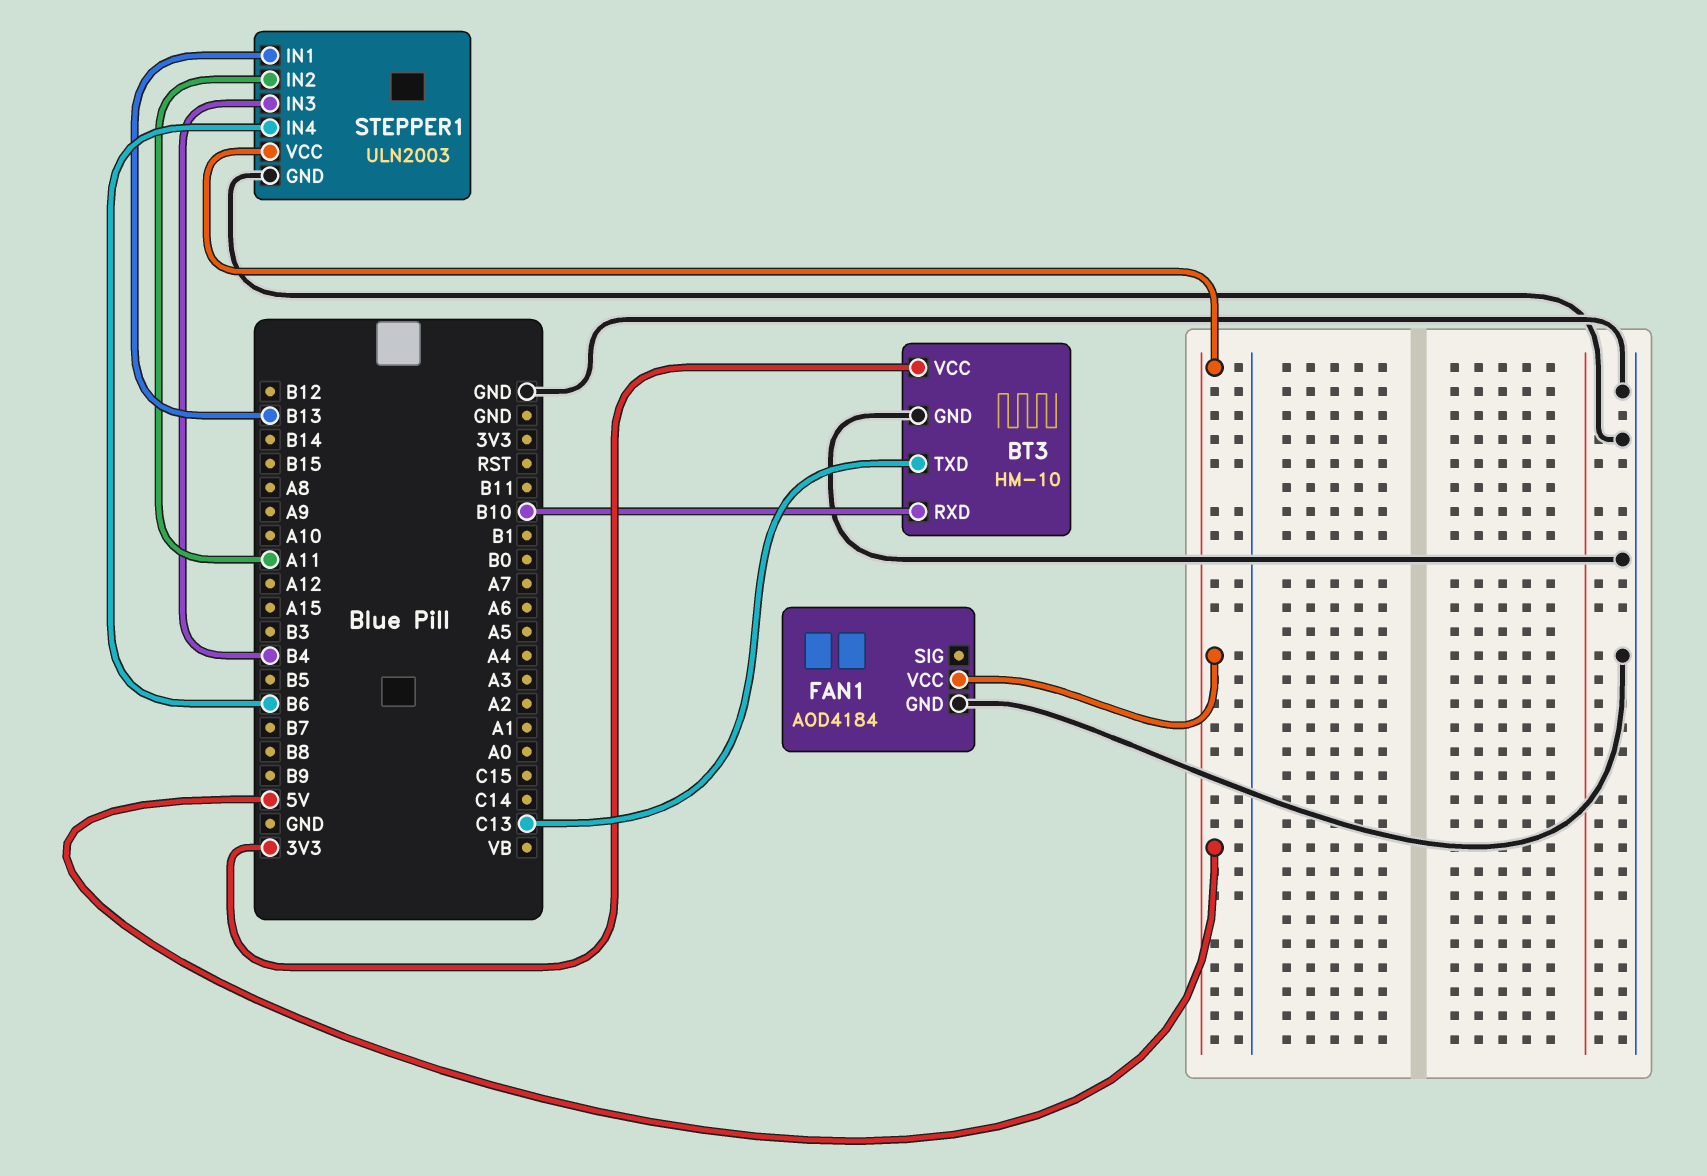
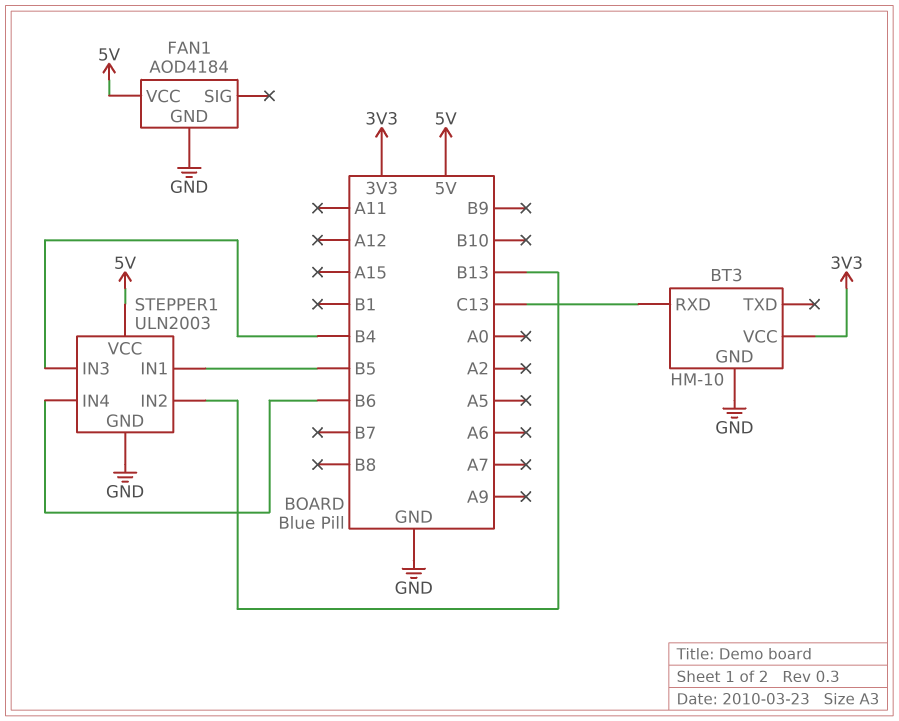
BT3 pin RXD: B10 -> C13
BT3 pin TXD: C13 -> none
STEPPER1 pin IN1: B13 -> B5
STEPPER1 pin IN2: A11 -> B13

